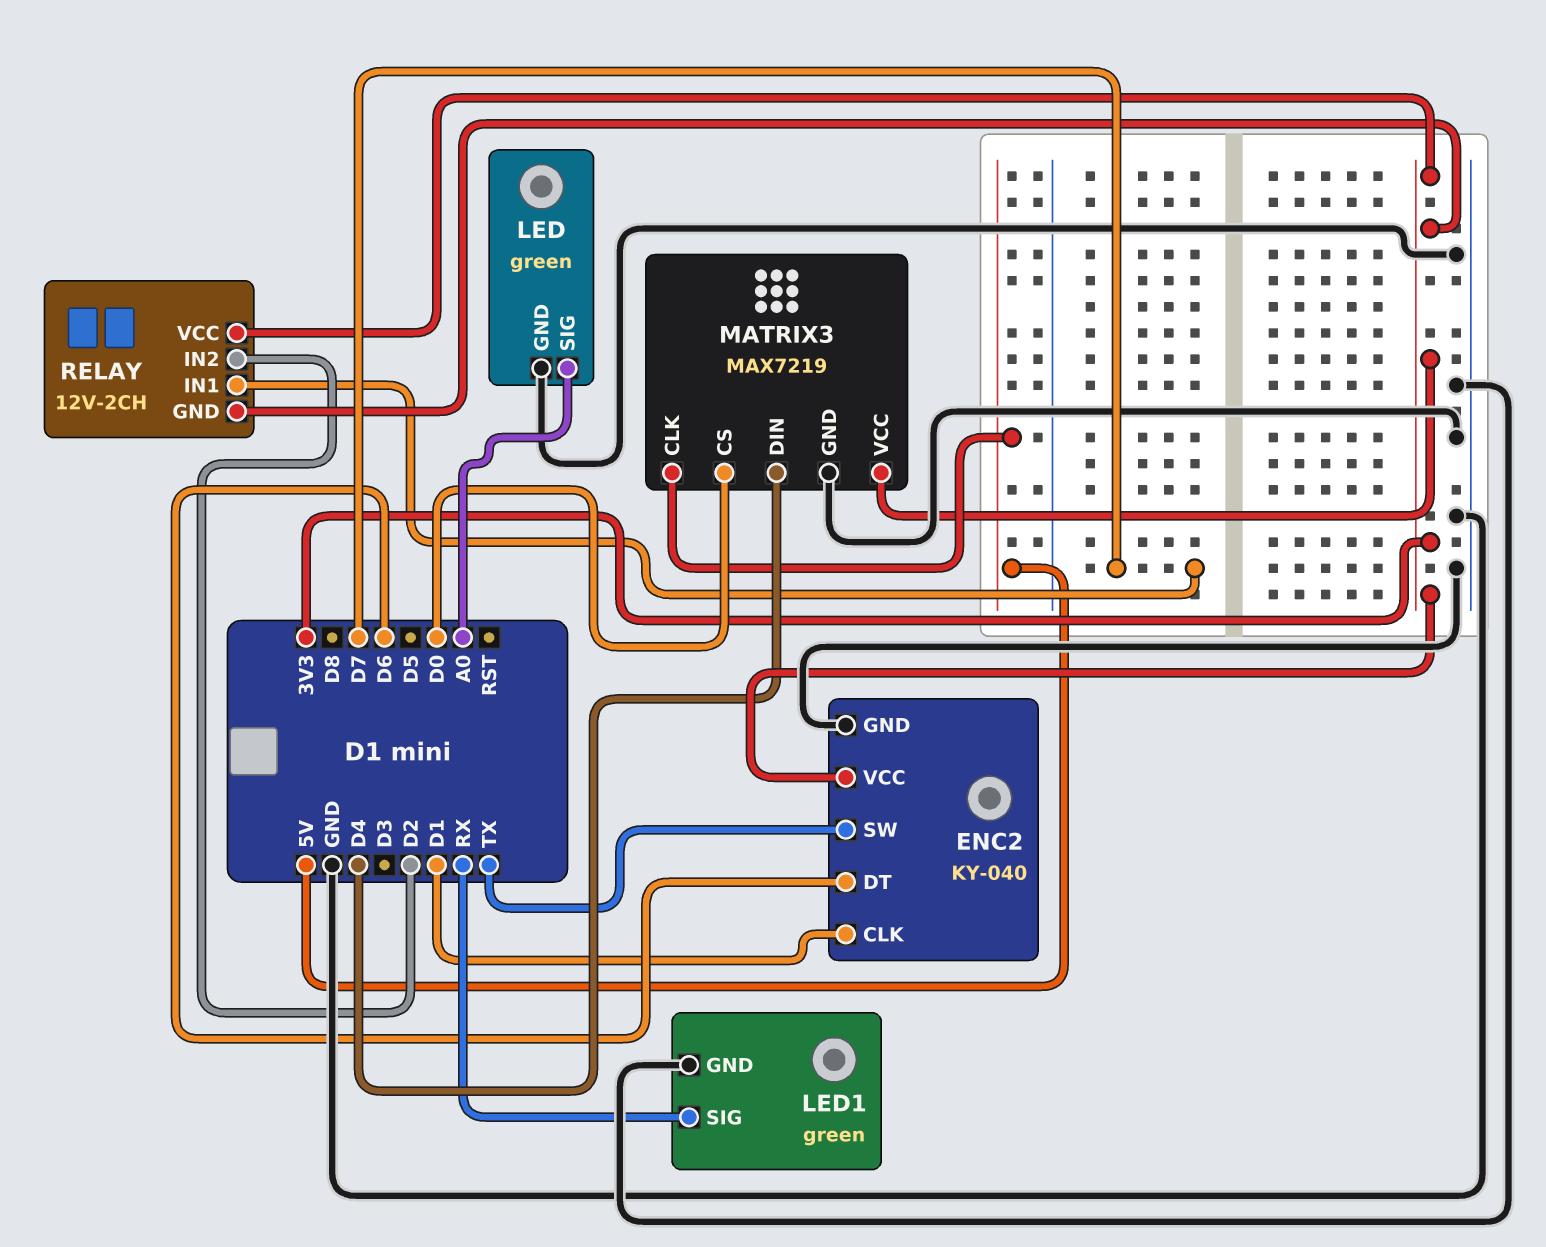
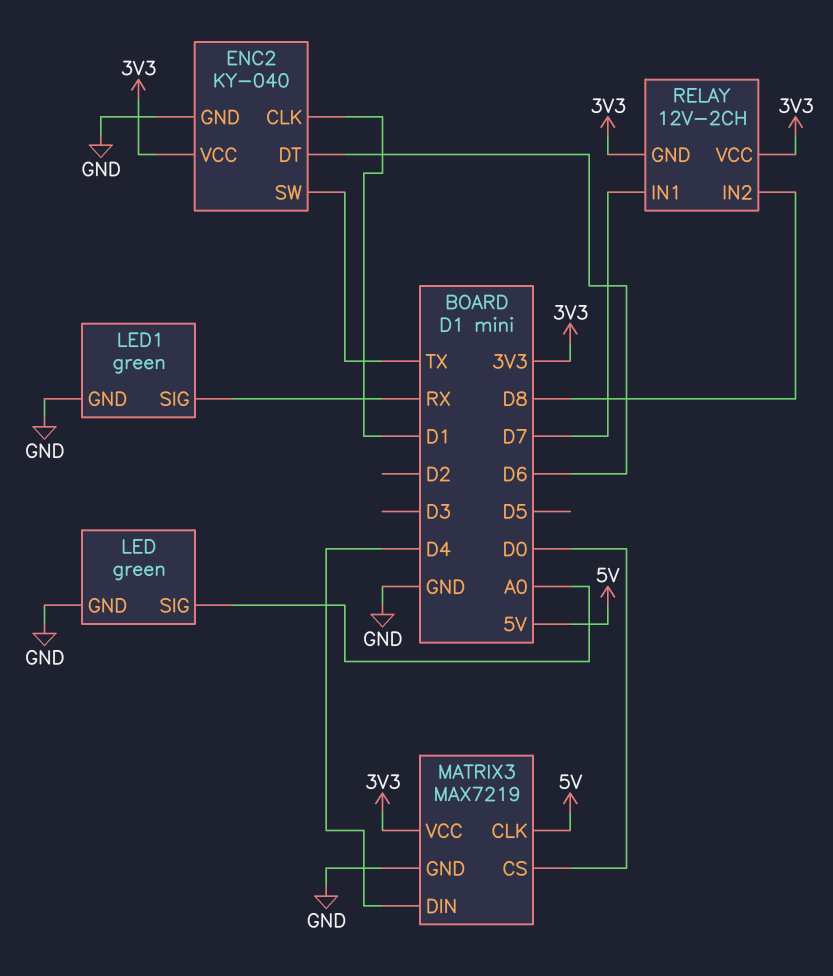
RELAY pin IN2: D2 -> D8

